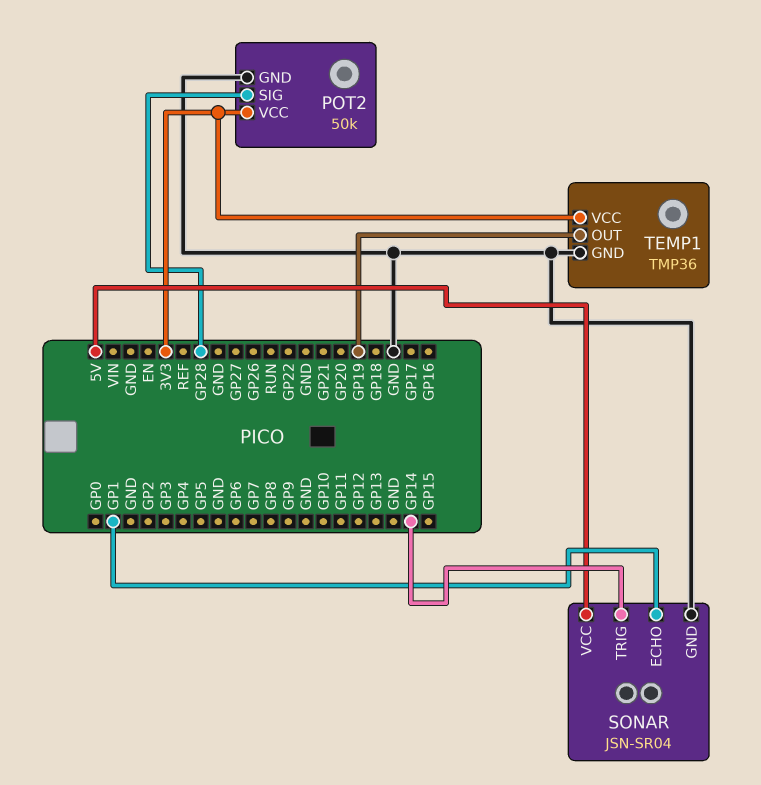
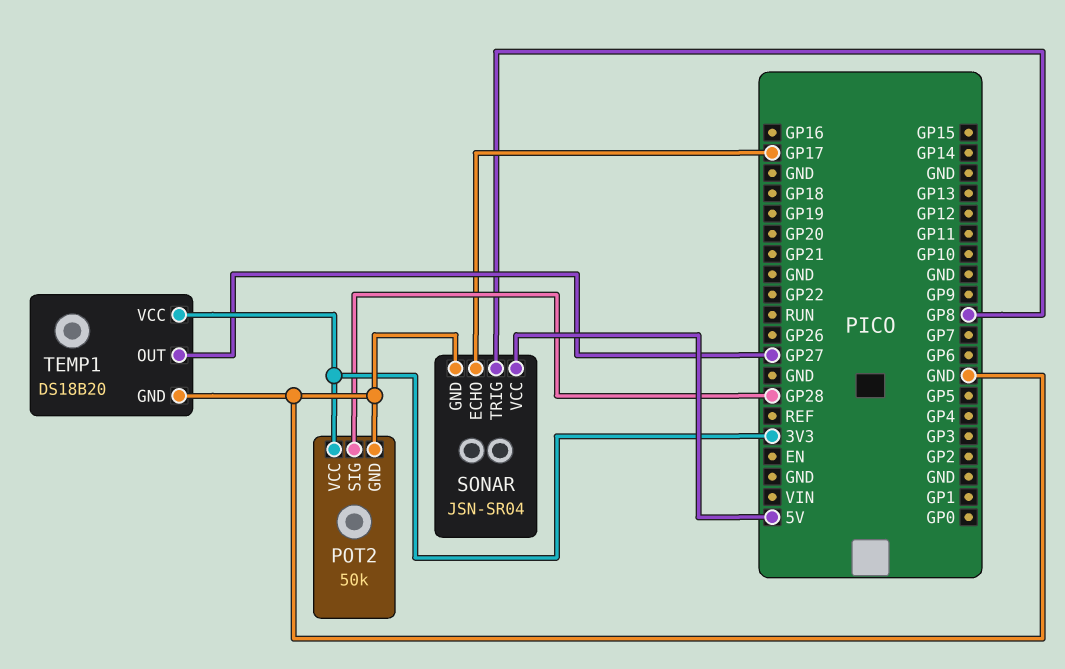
SONAR pin ECHO: GP1 -> GP17
SONAR pin TRIG: GP14 -> GP8
TEMP1: TMP36 -> DS18B20
TEMP1 pin OUT: GP19 -> GP27

